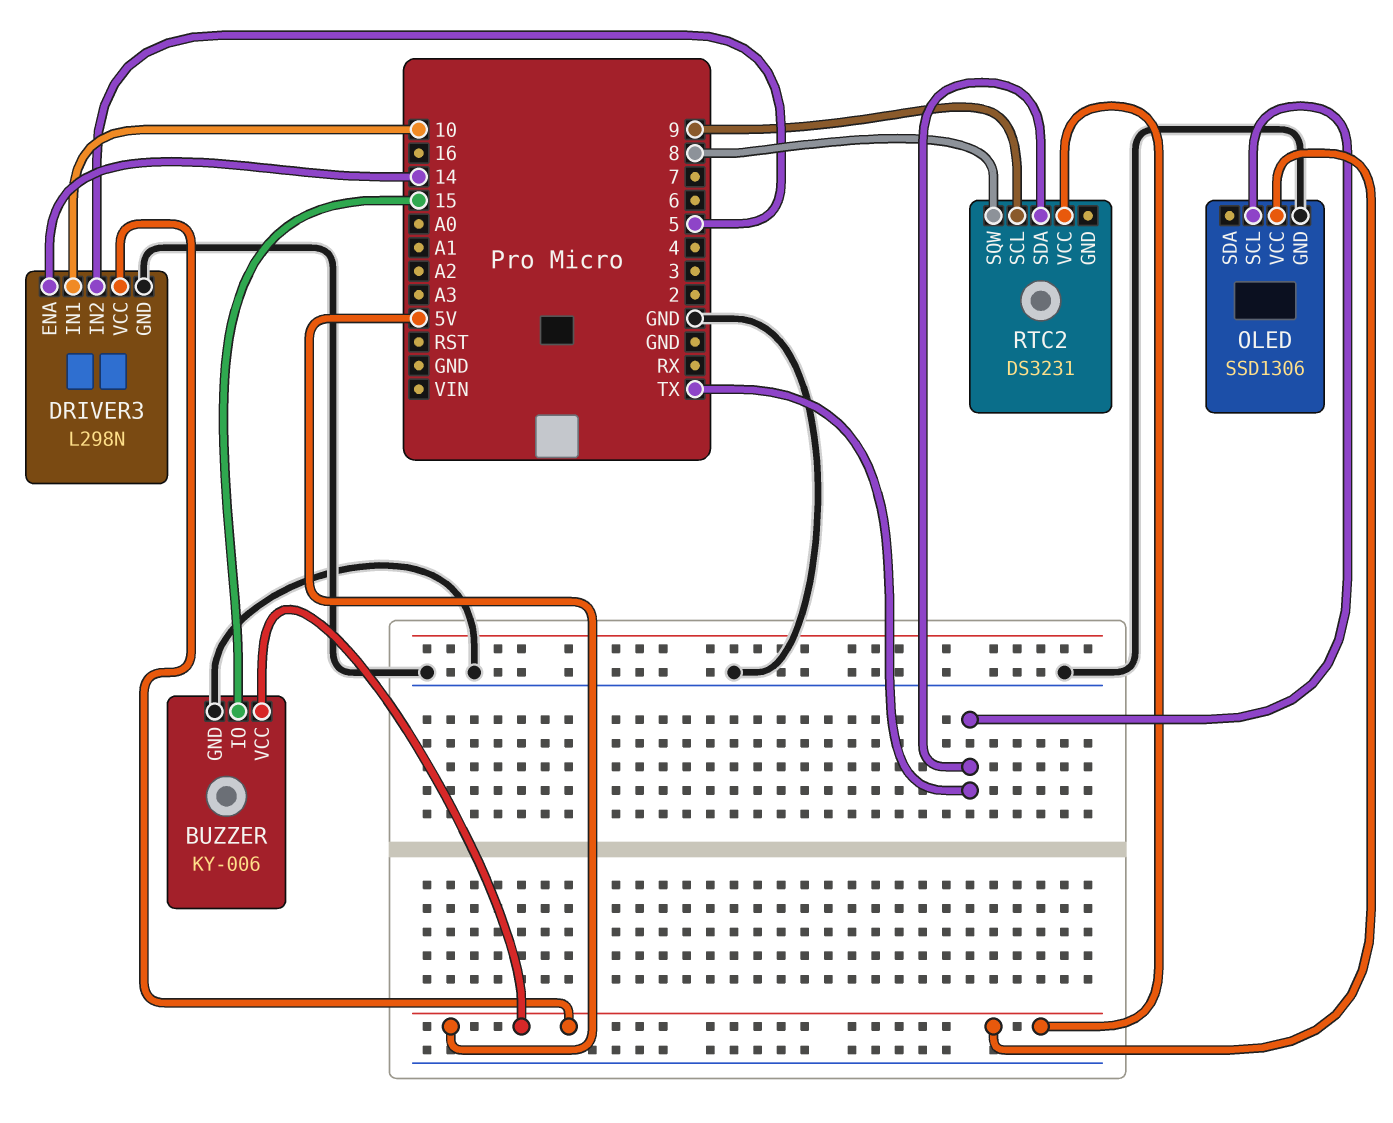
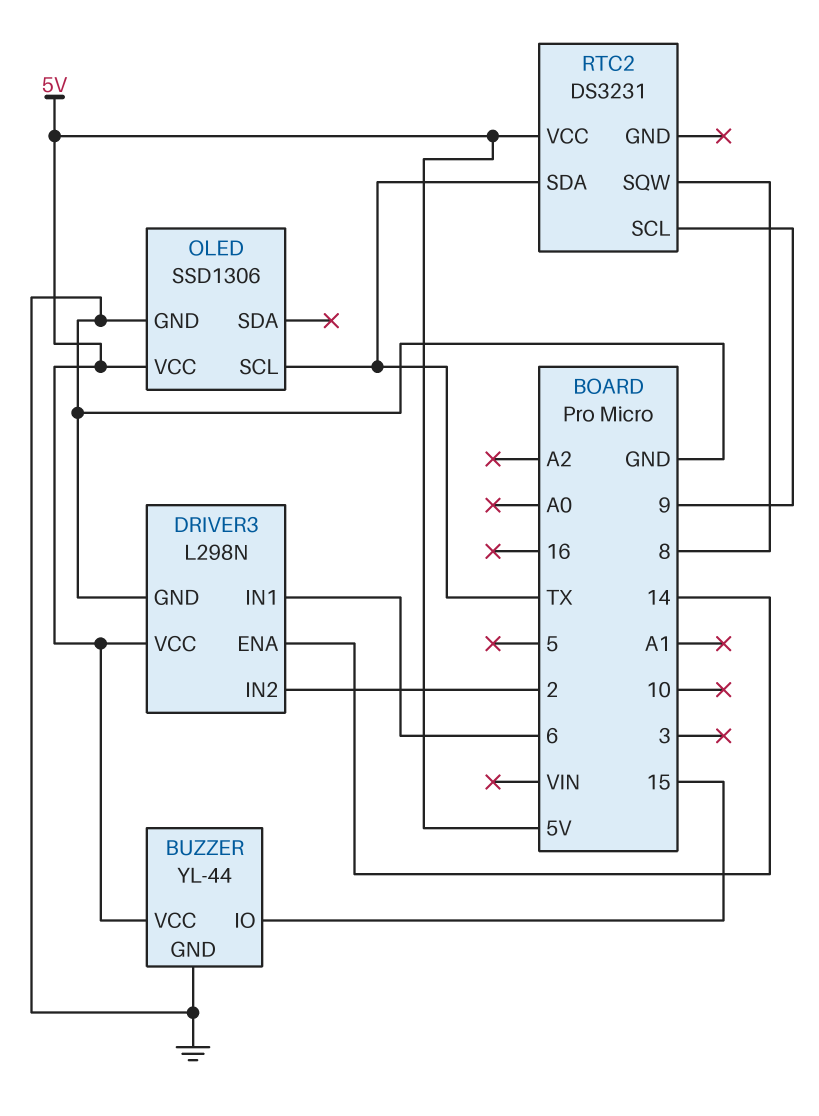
BUZZER: KY-006 -> YL-44
DRIVER3 pin IN1: 10 -> 6
DRIVER3 pin IN2: 5 -> 2

